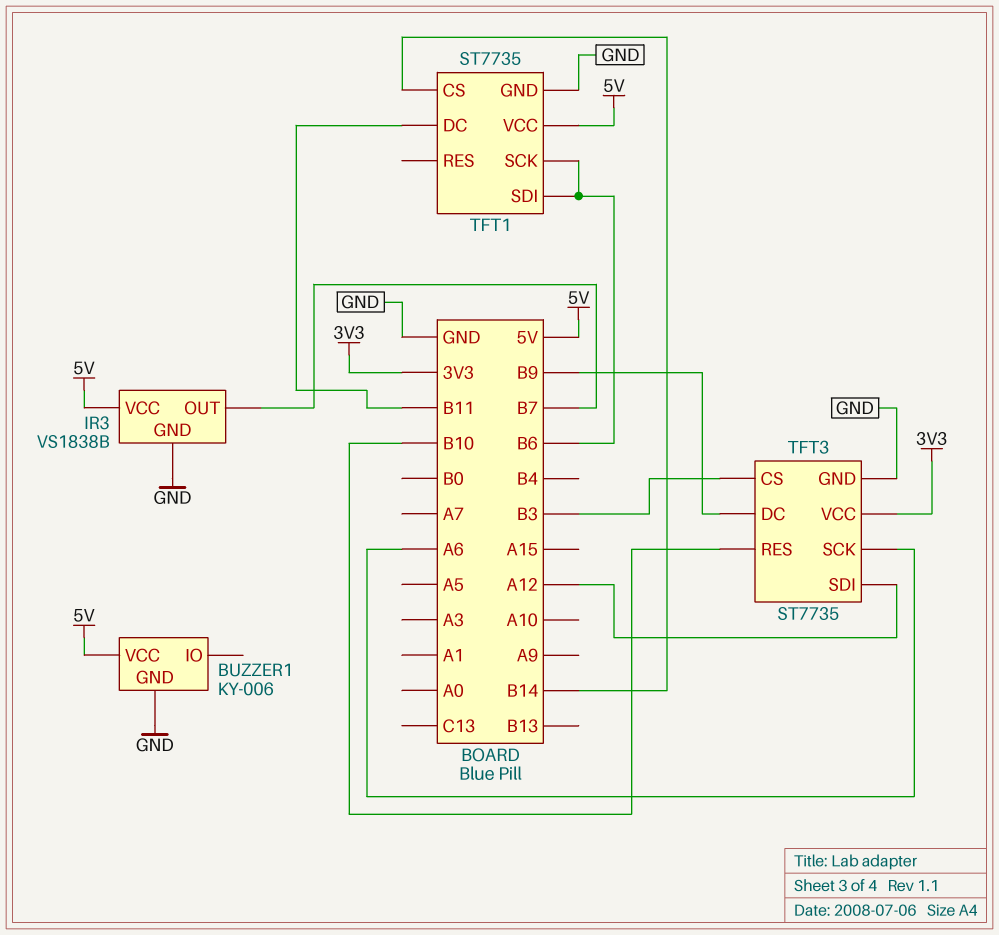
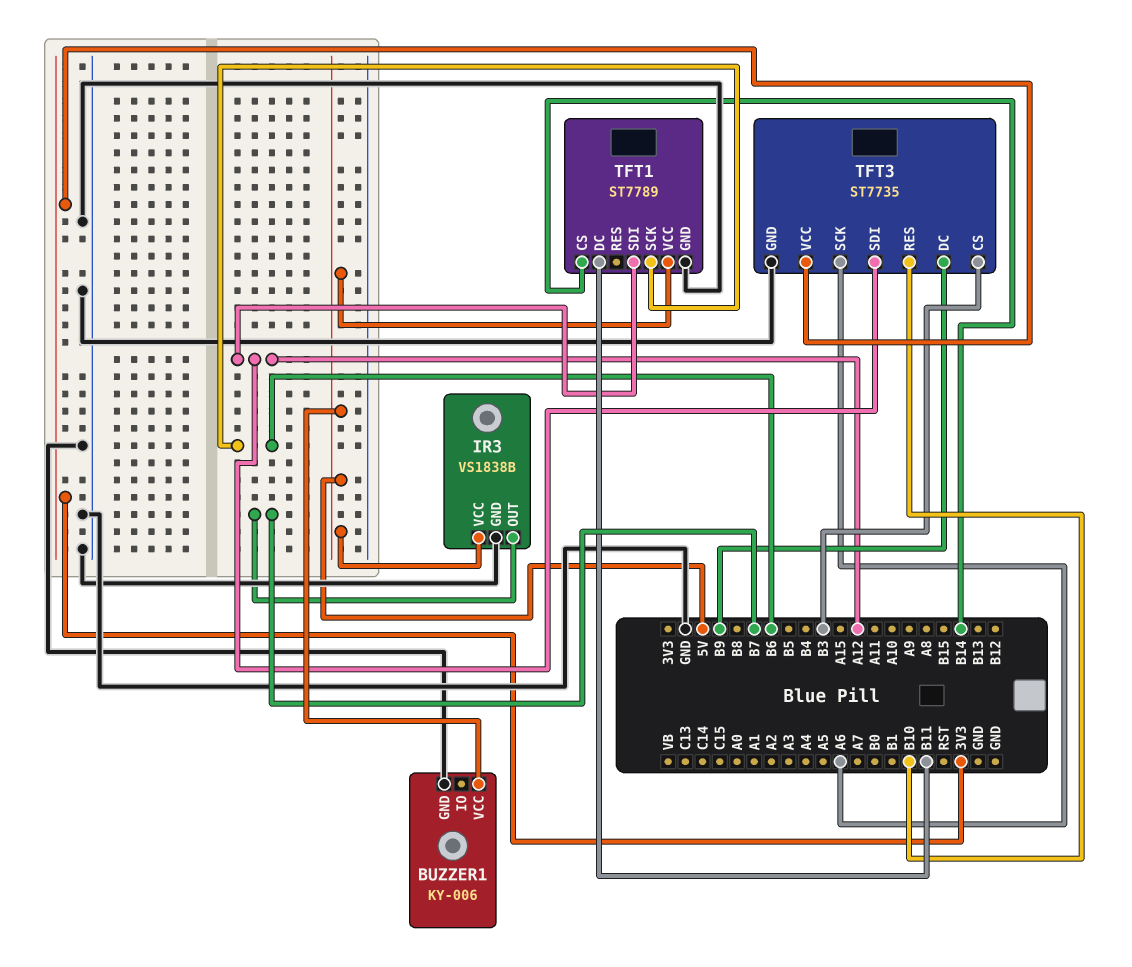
TFT1: ST7735 -> ST7789
TFT1 pin SDI: B6 -> A12

